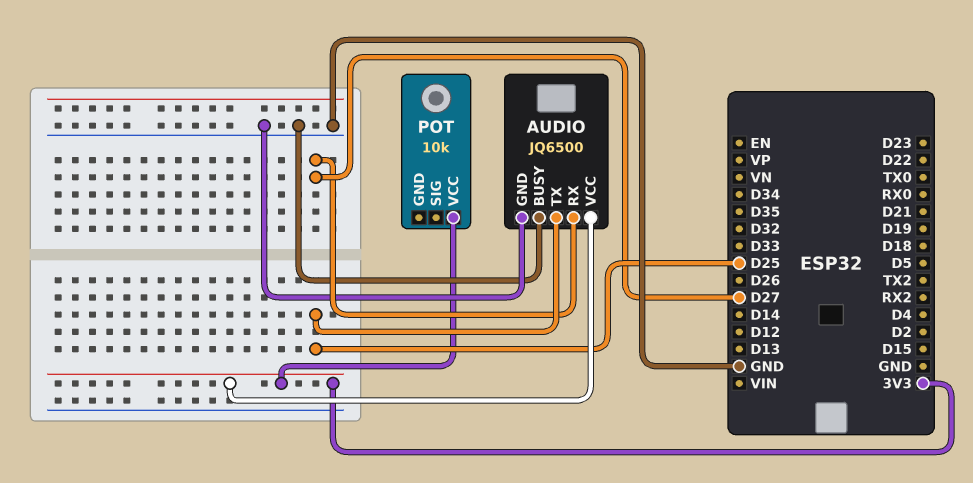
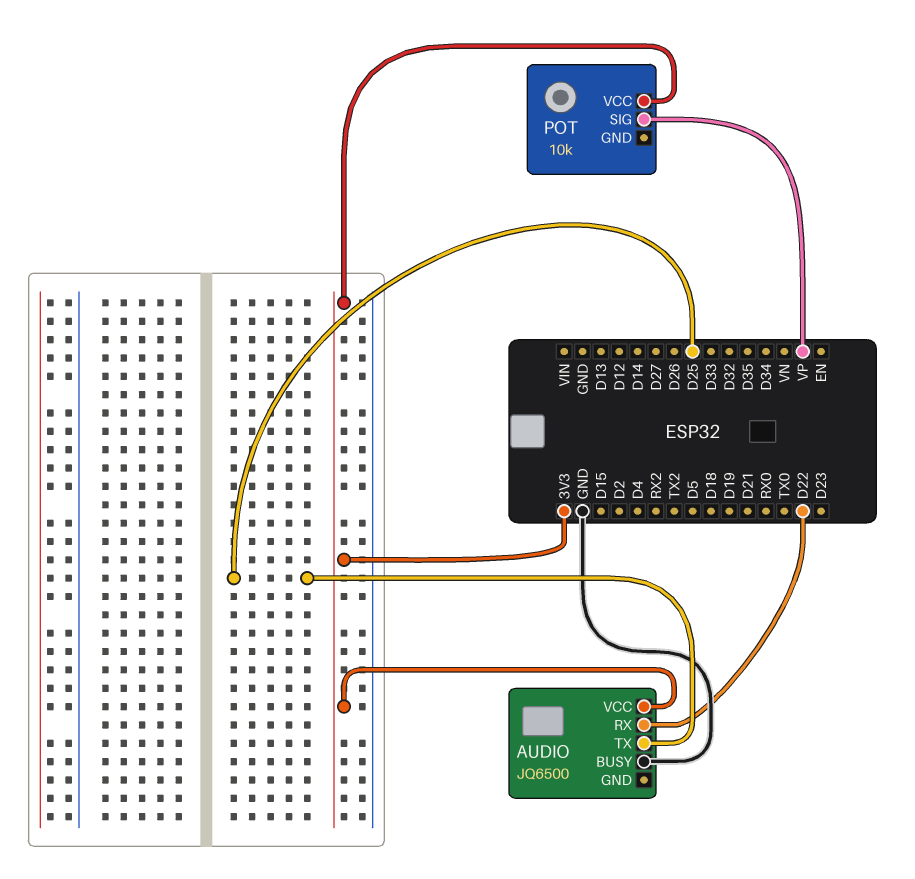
AUDIO pin GND: GND -> none
AUDIO pin RX: D27 -> D22
POT pin SIG: none -> VP

